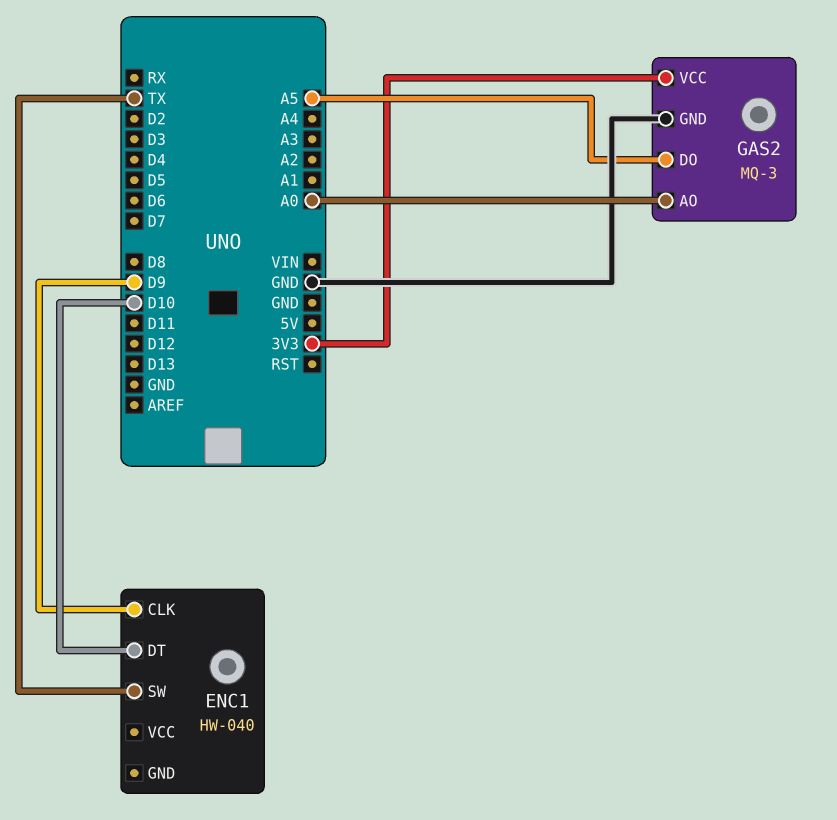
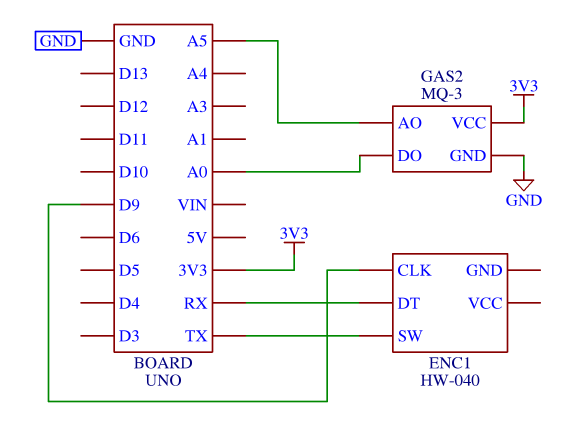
ENC1 pin DT: D10 -> RX
GAS2 pin AO: A0 -> A5
GAS2 pin DO: A5 -> A0

